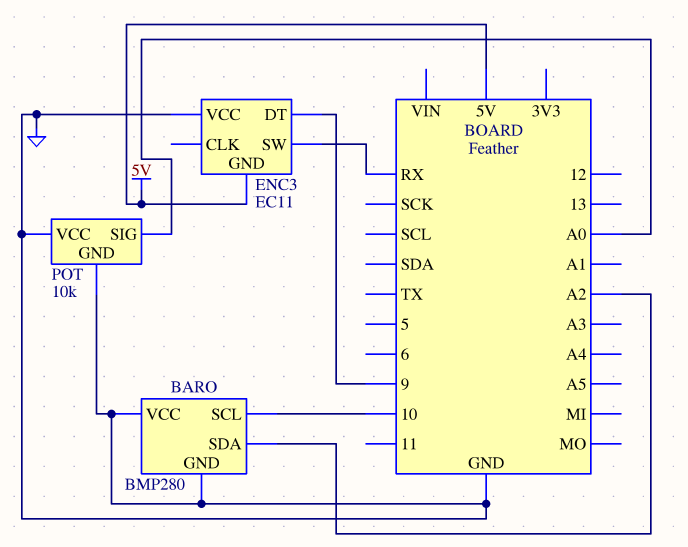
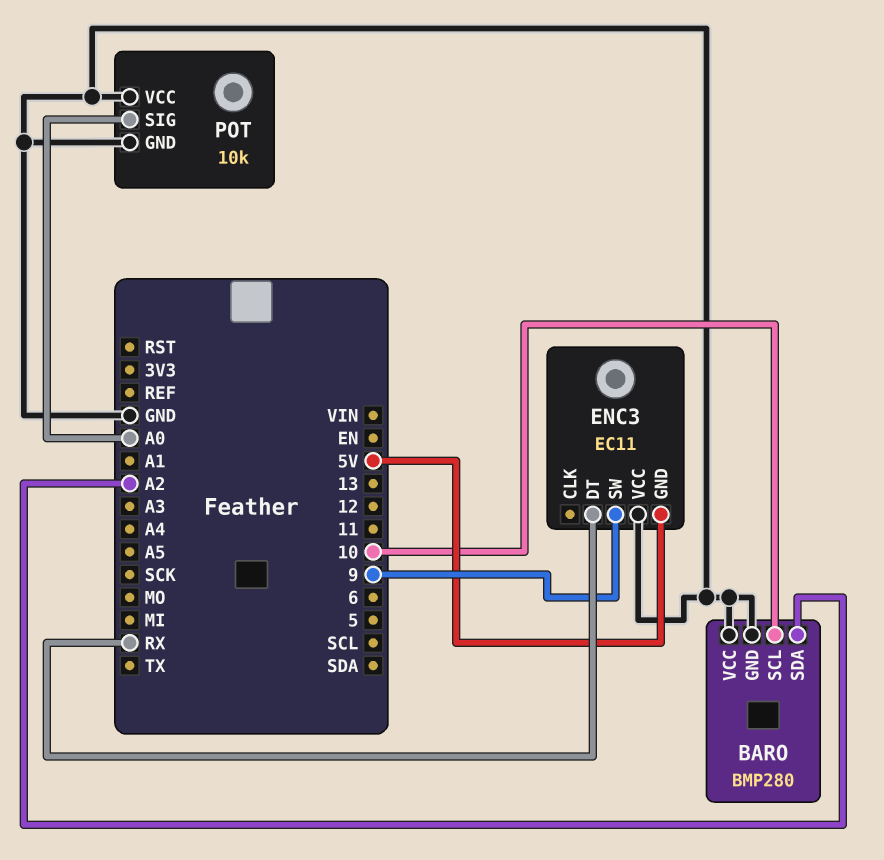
ENC3 pin DT: 9 -> RX
ENC3 pin SW: RX -> 9

